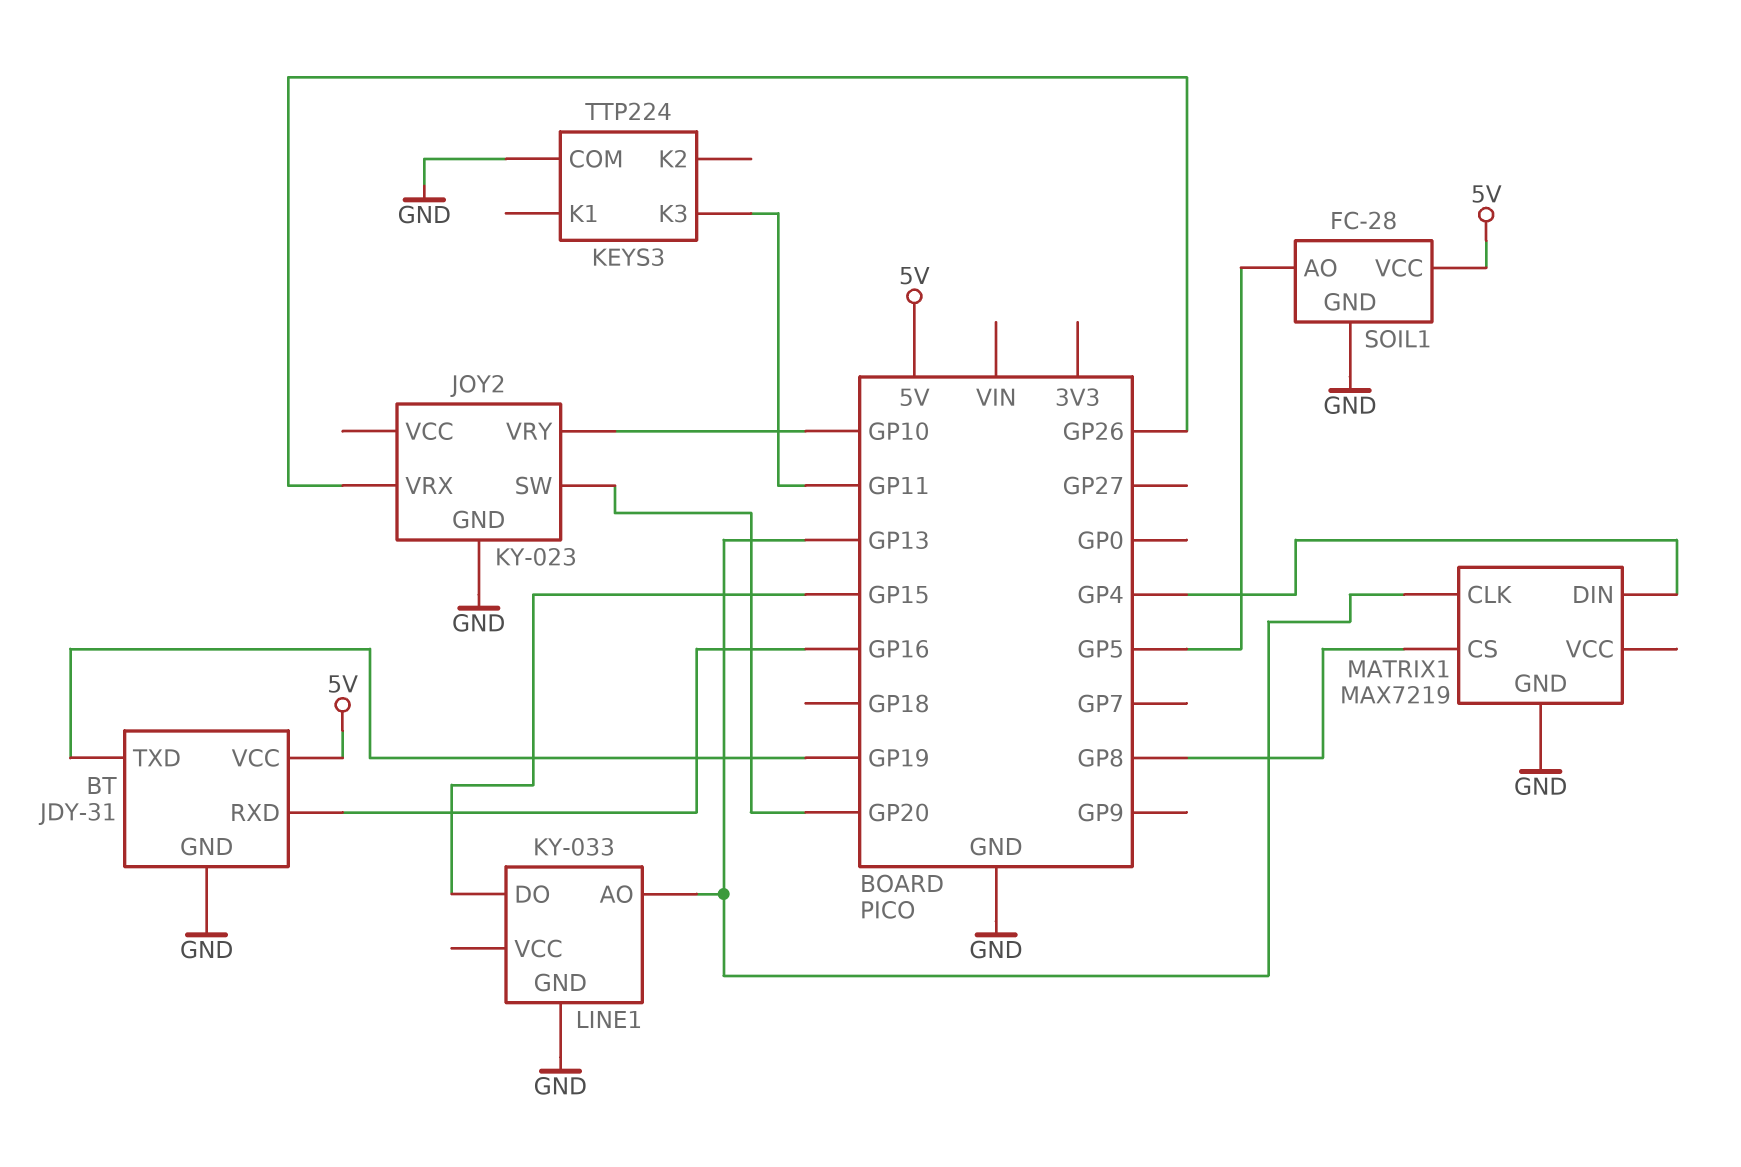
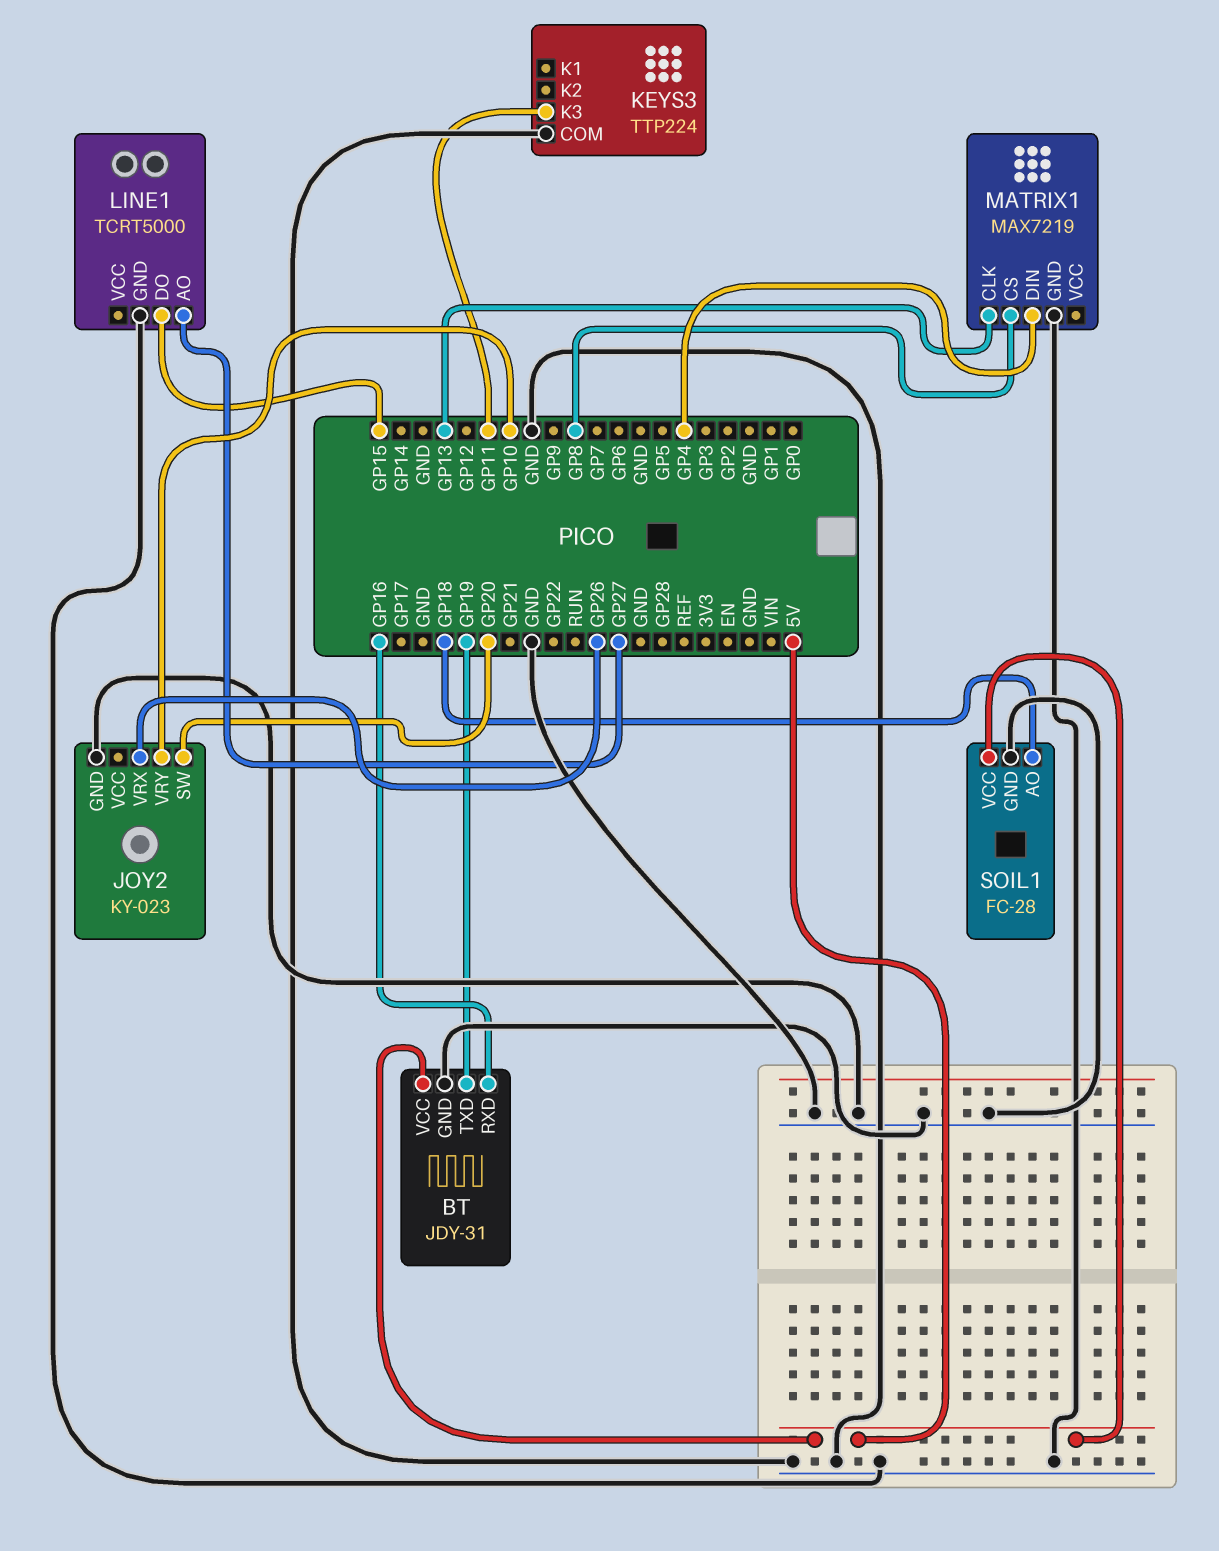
LINE1: KY-033 -> TCRT5000
LINE1 pin AO: GP13 -> GP27
SOIL1 pin AO: GP5 -> GP18

